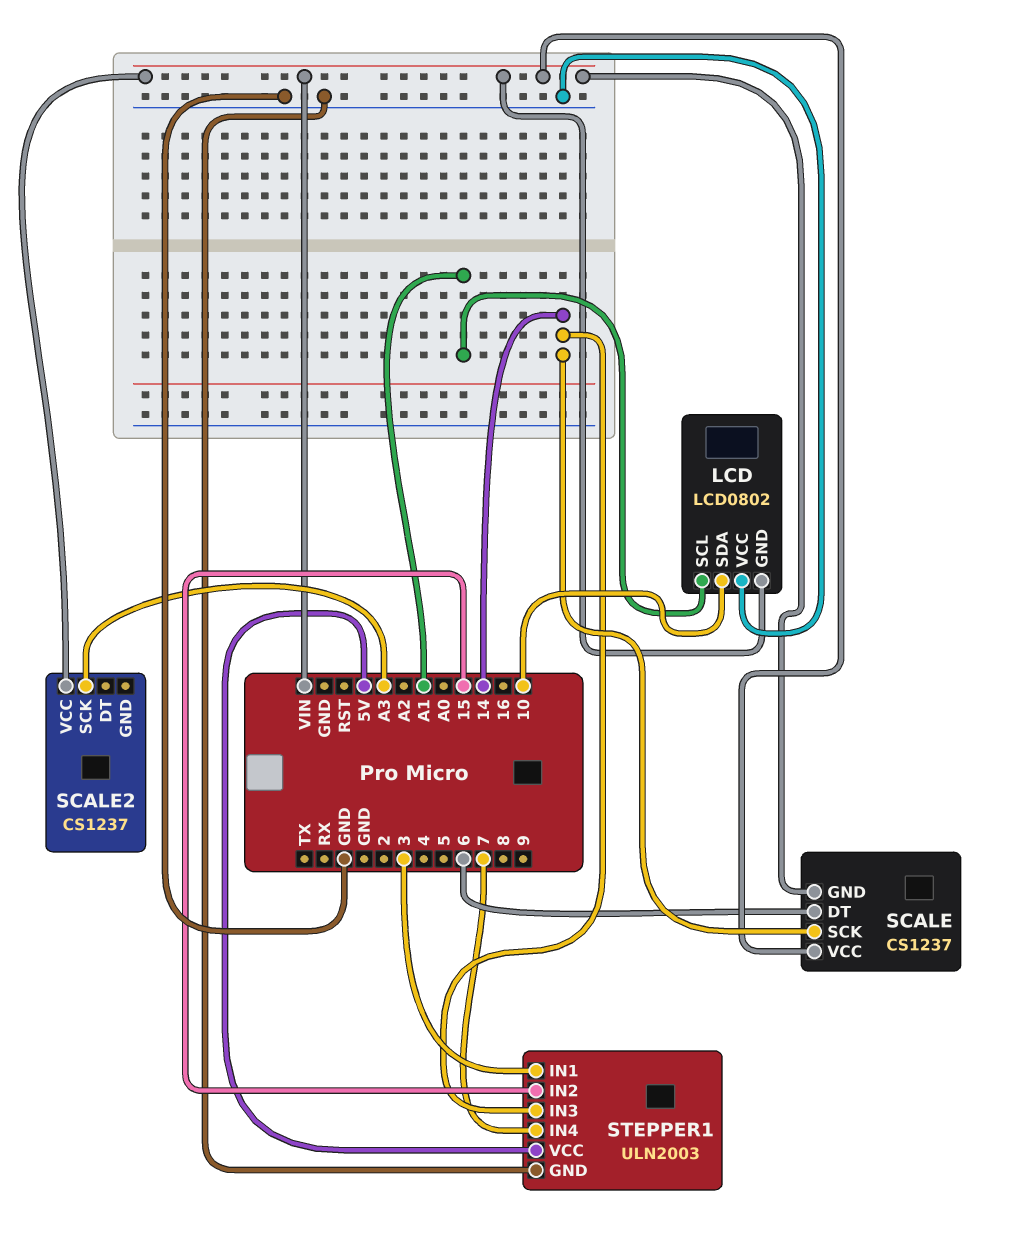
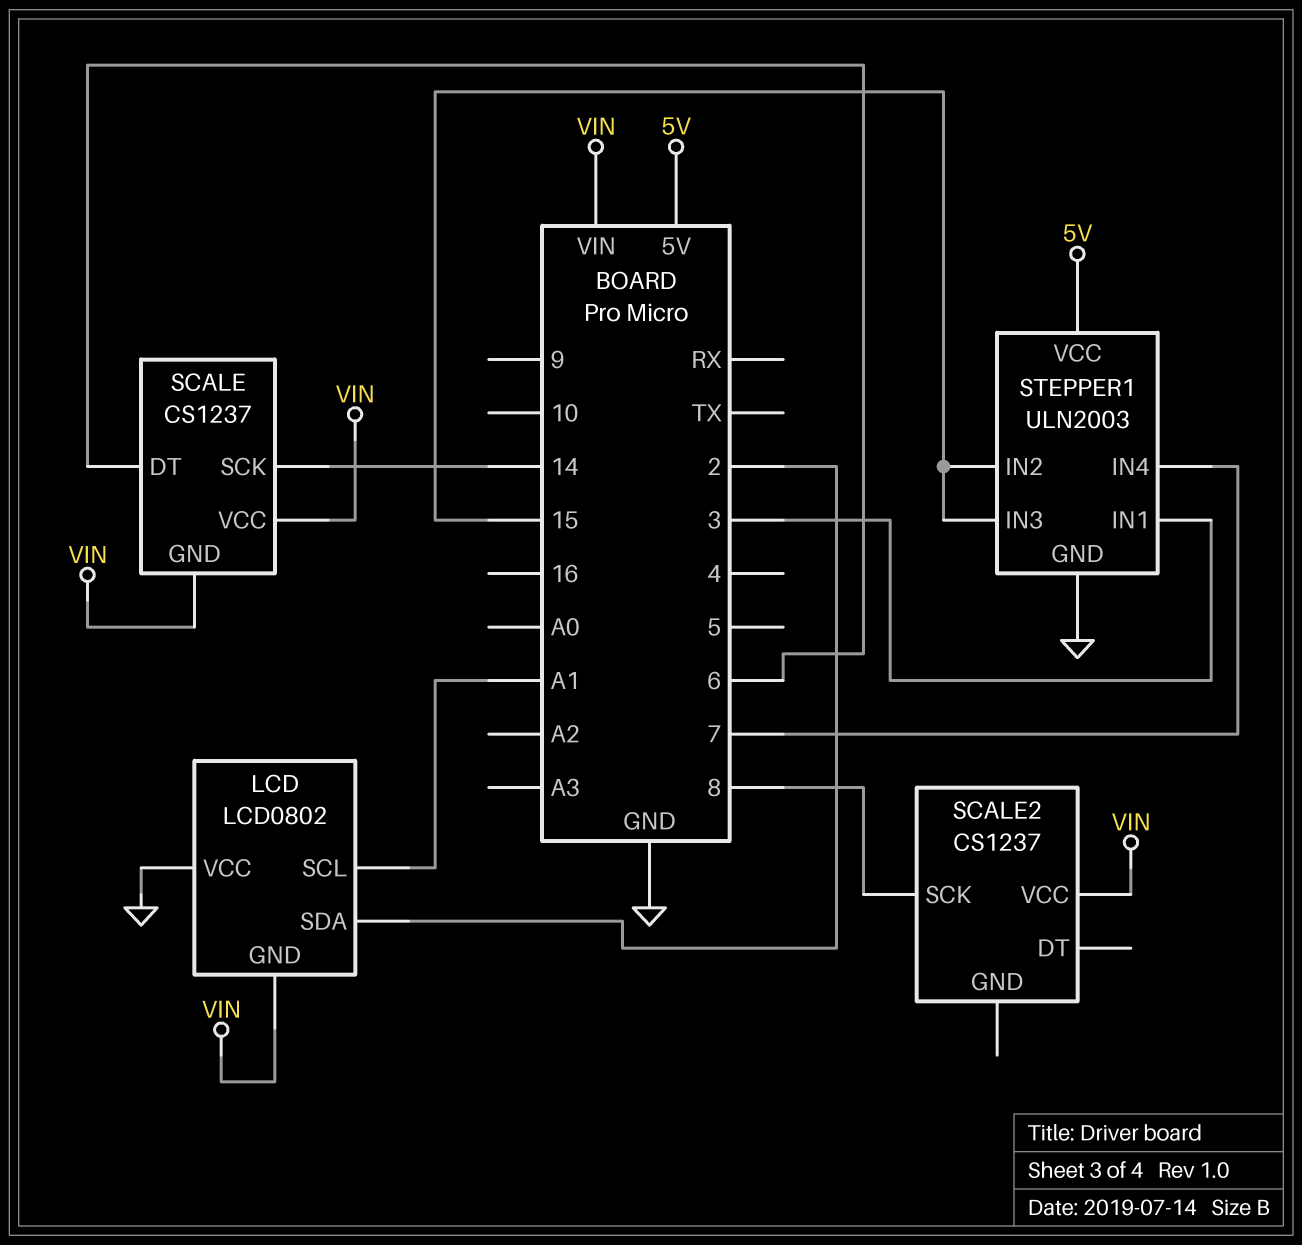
LCD pin SDA: 10 -> 2
SCALE2 pin SCK: A3 -> 8
STEPPER1 pin IN3: 14 -> 15

